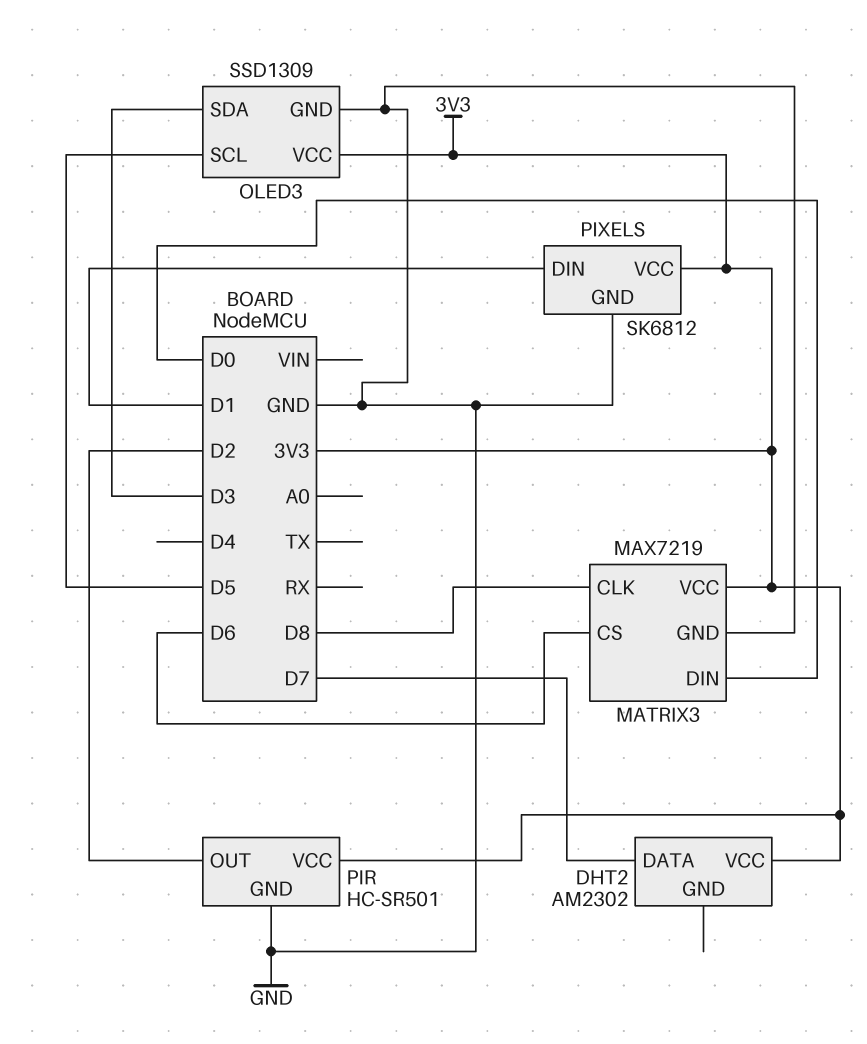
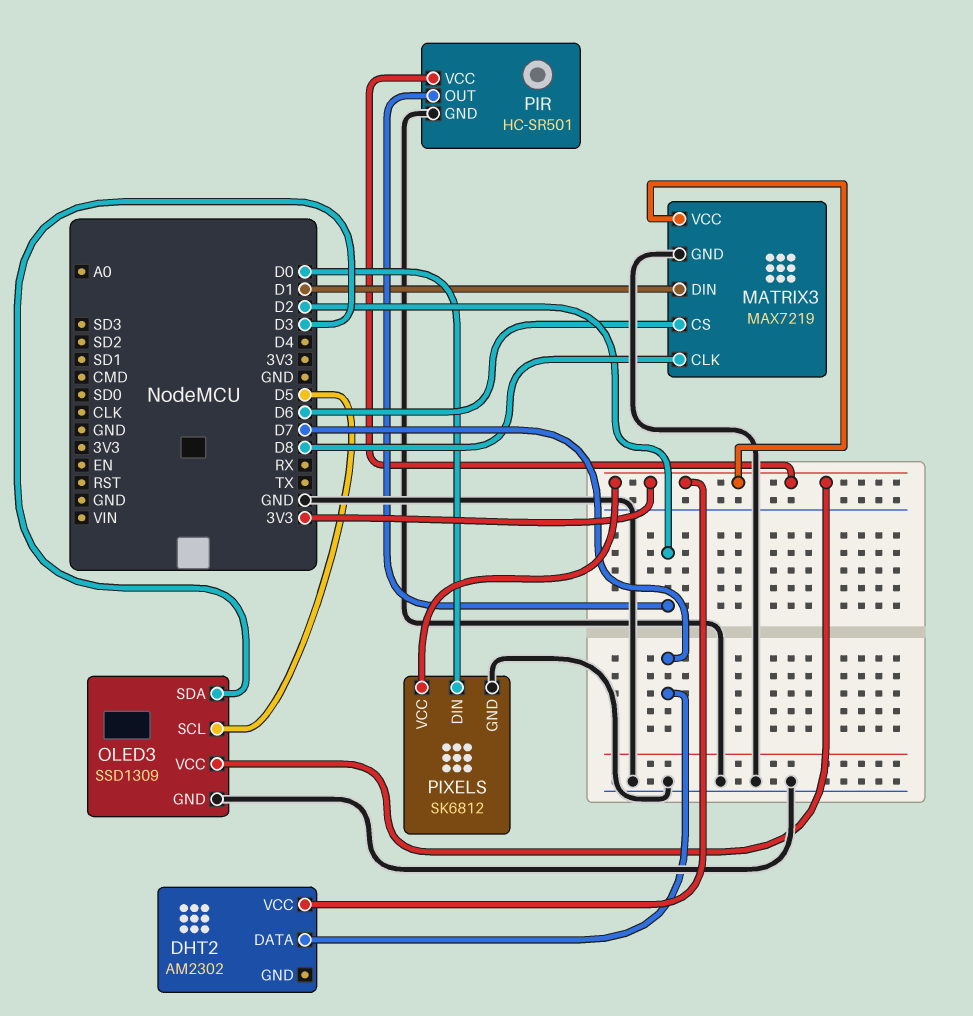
MATRIX3 pin DIN: D0 -> D1
PIXELS pin DIN: D1 -> D0

